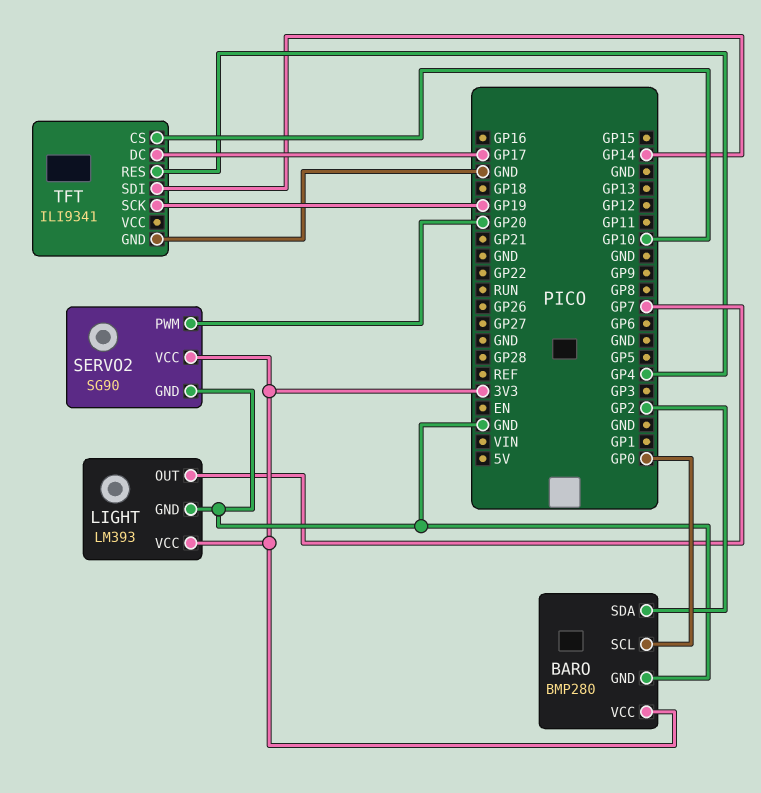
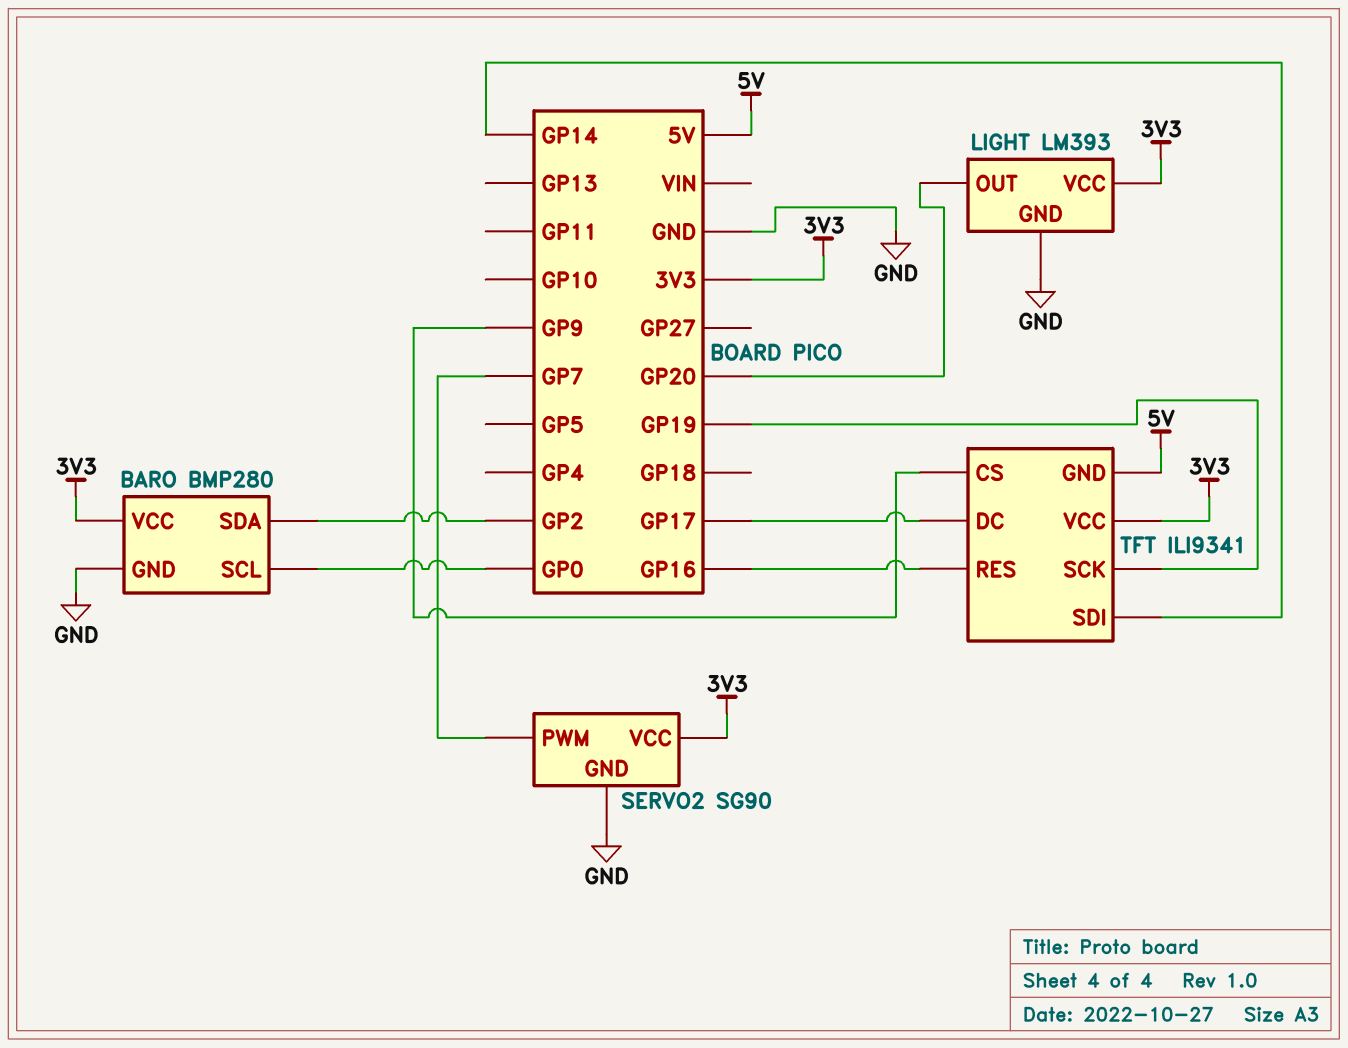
LIGHT pin OUT: GP7 -> GP20
SERVO2 pin PWM: GP20 -> GP7
TFT pin CS: GP10 -> GP9
TFT pin GND: GND -> 5V
TFT pin RES: GP4 -> GP16
TFT pin VCC: none -> 3V3

